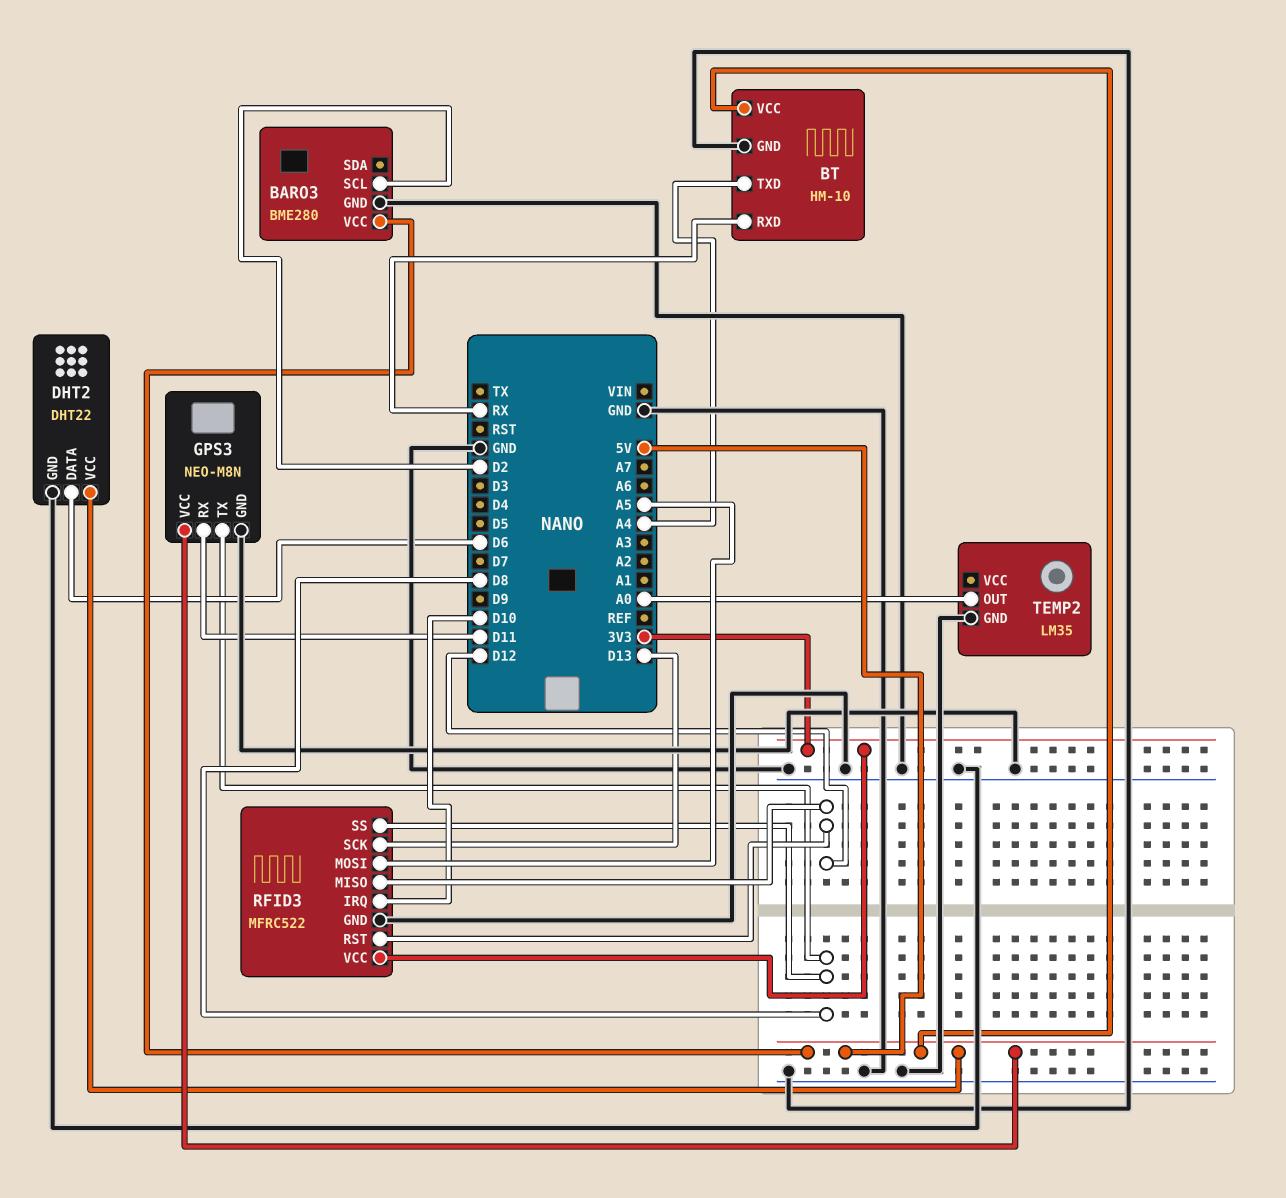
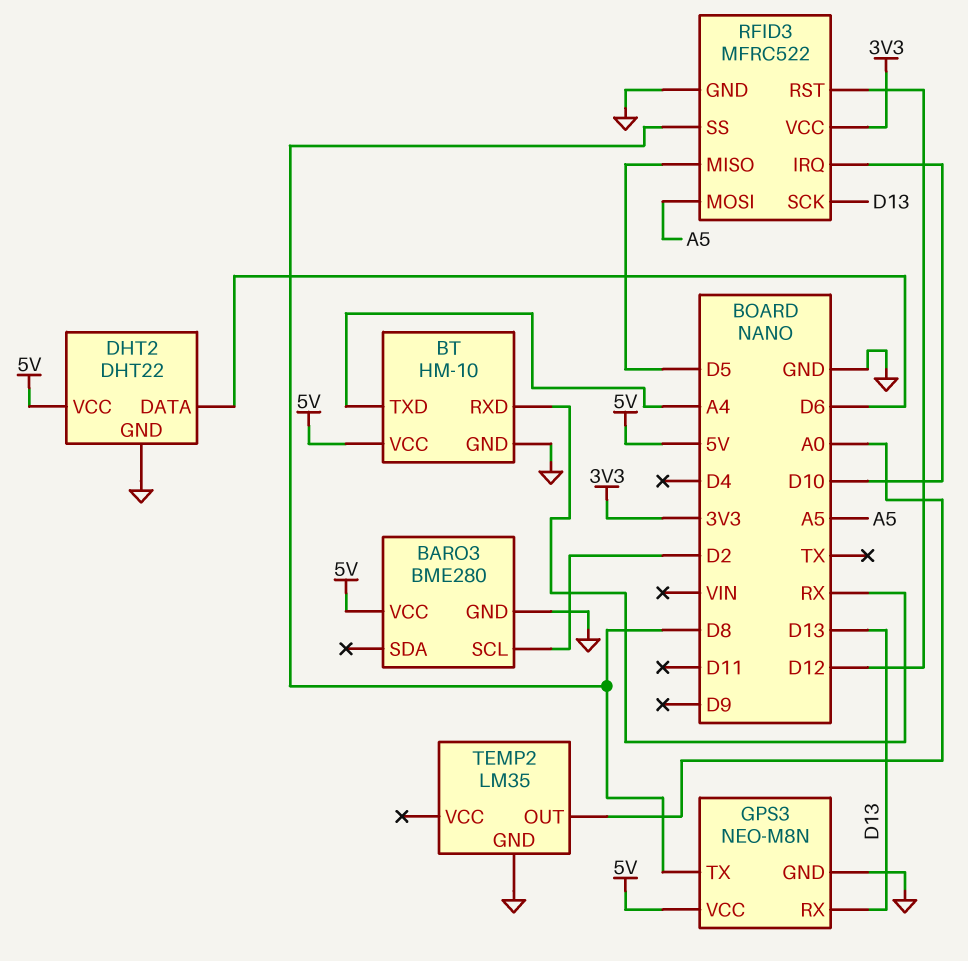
GPS3 pin RX: D11 -> D13
RFID3 pin MISO: D12 -> D5

